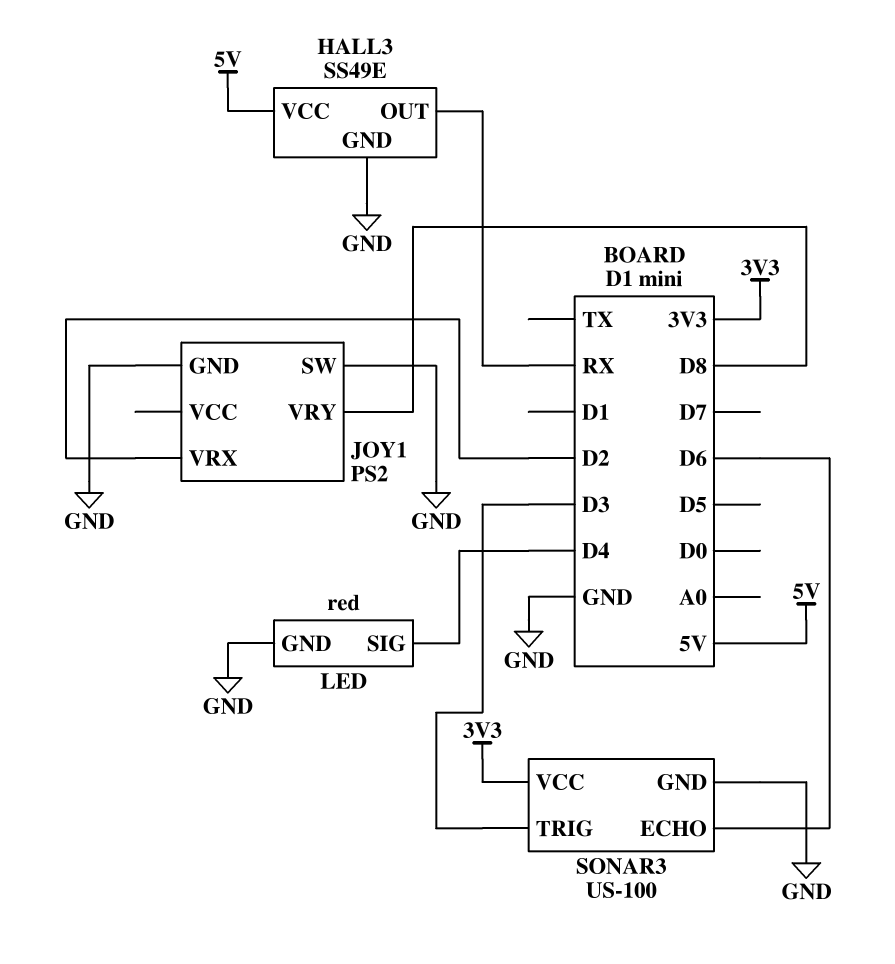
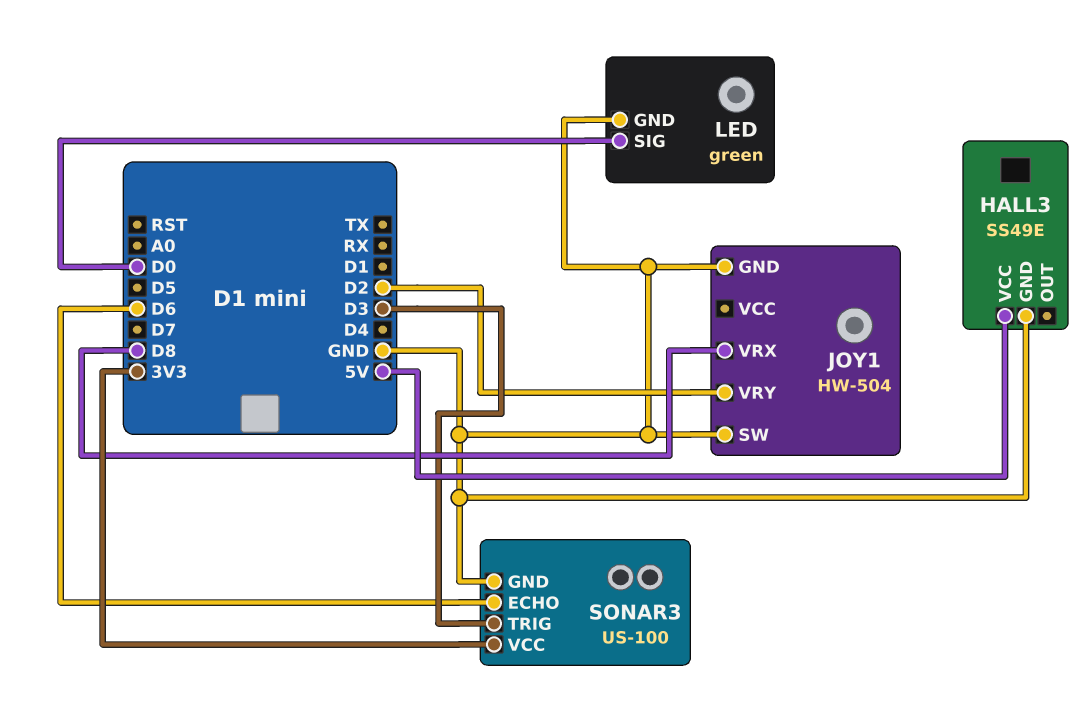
HALL3 pin OUT: RX -> none
JOY1: PS2 -> HW-504
JOY1 pin VRX: D2 -> D8
JOY1 pin VRY: D8 -> D2
LED: red -> green
LED pin SIG: D4 -> D0

